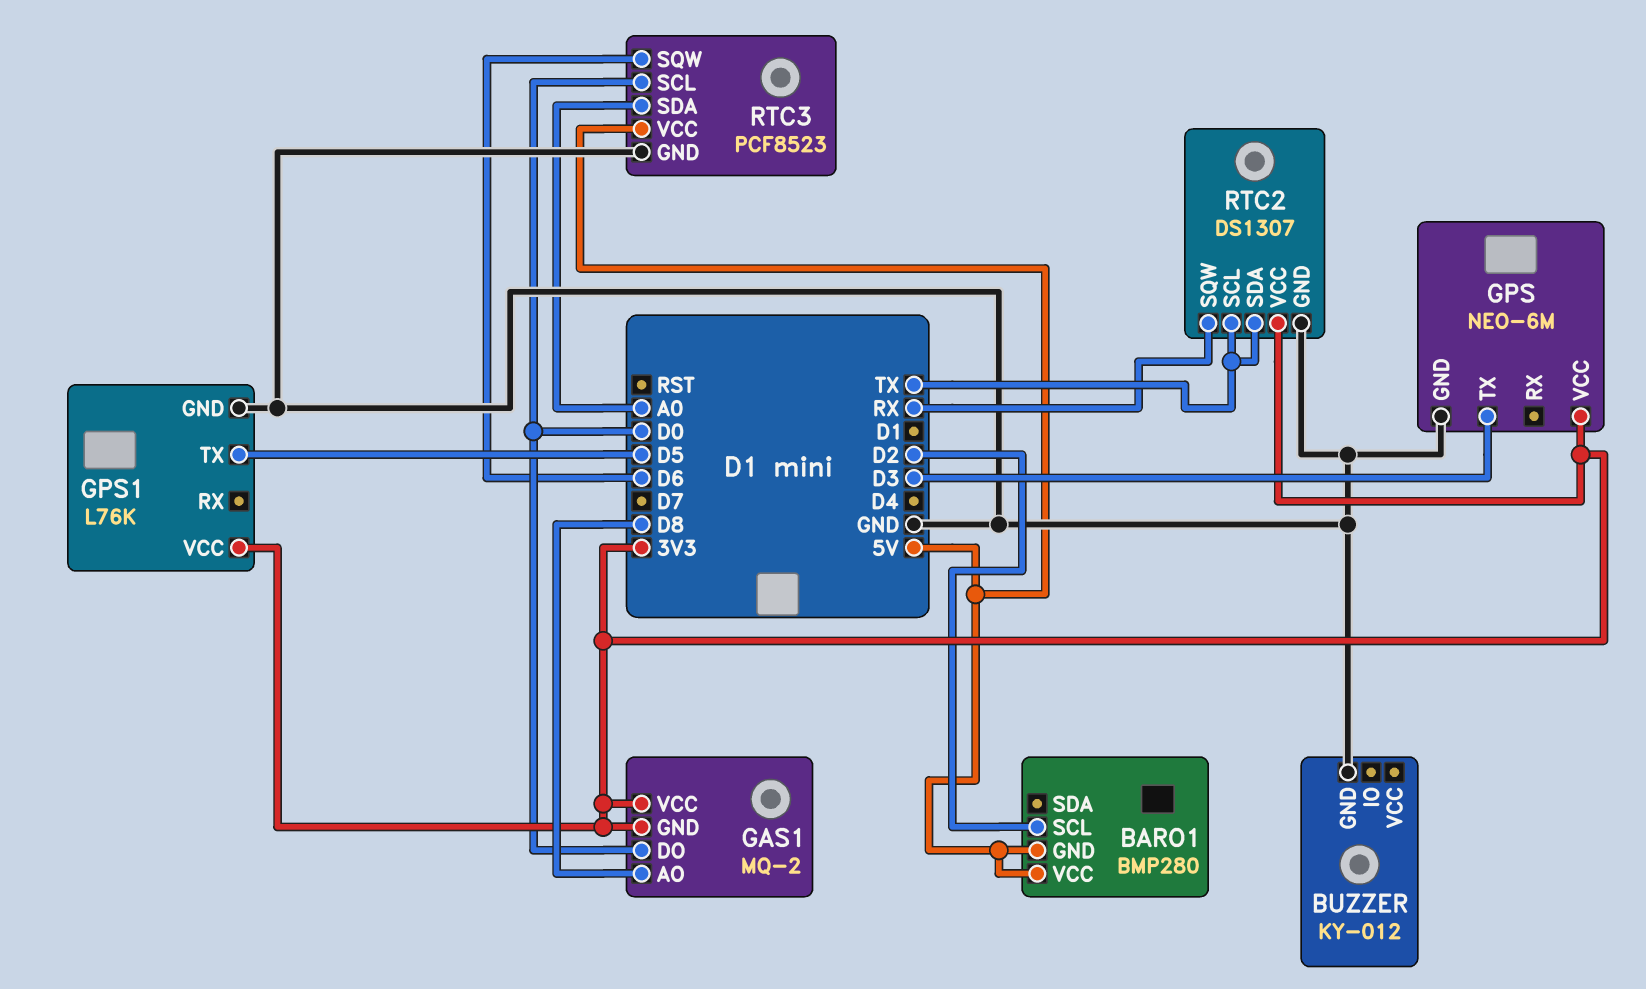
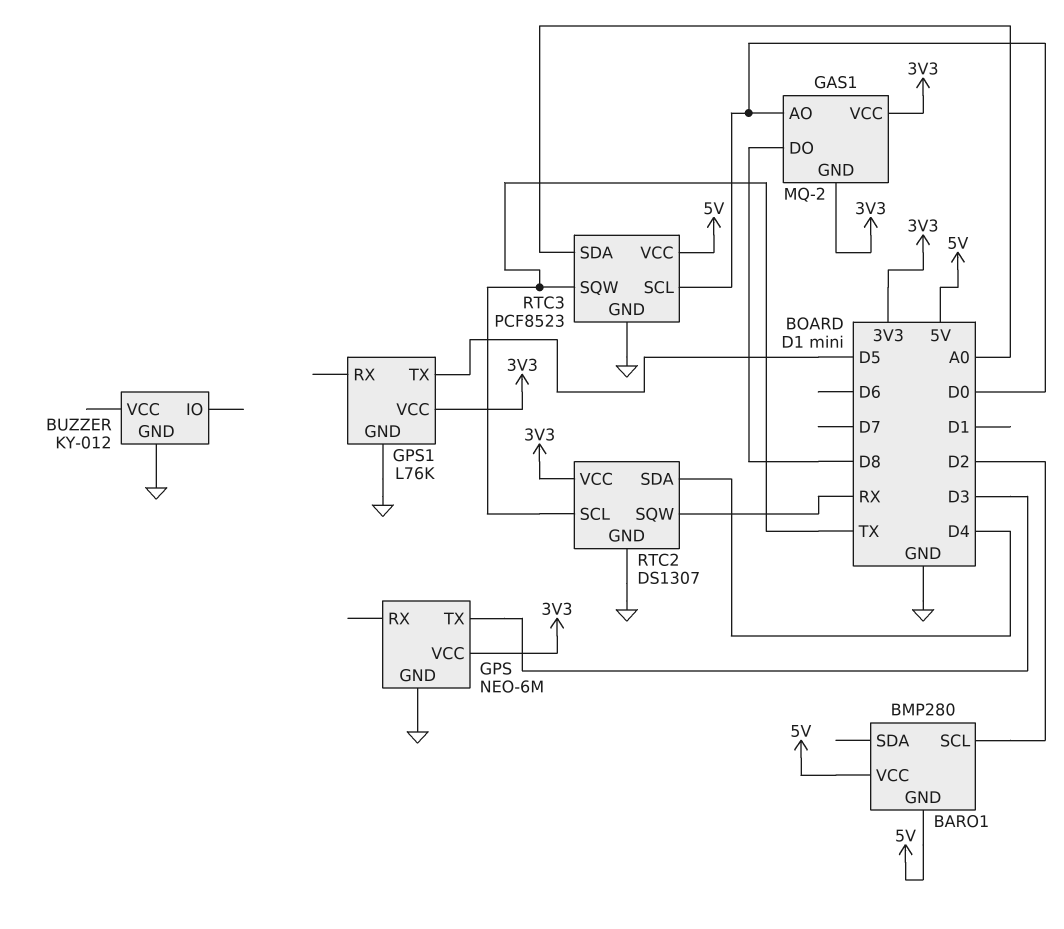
GAS1 pin AO: D8 -> D0
GAS1 pin DO: D0 -> D8
RTC2 pin SDA: TX -> D4
RTC3 pin SQW: D6 -> TX

